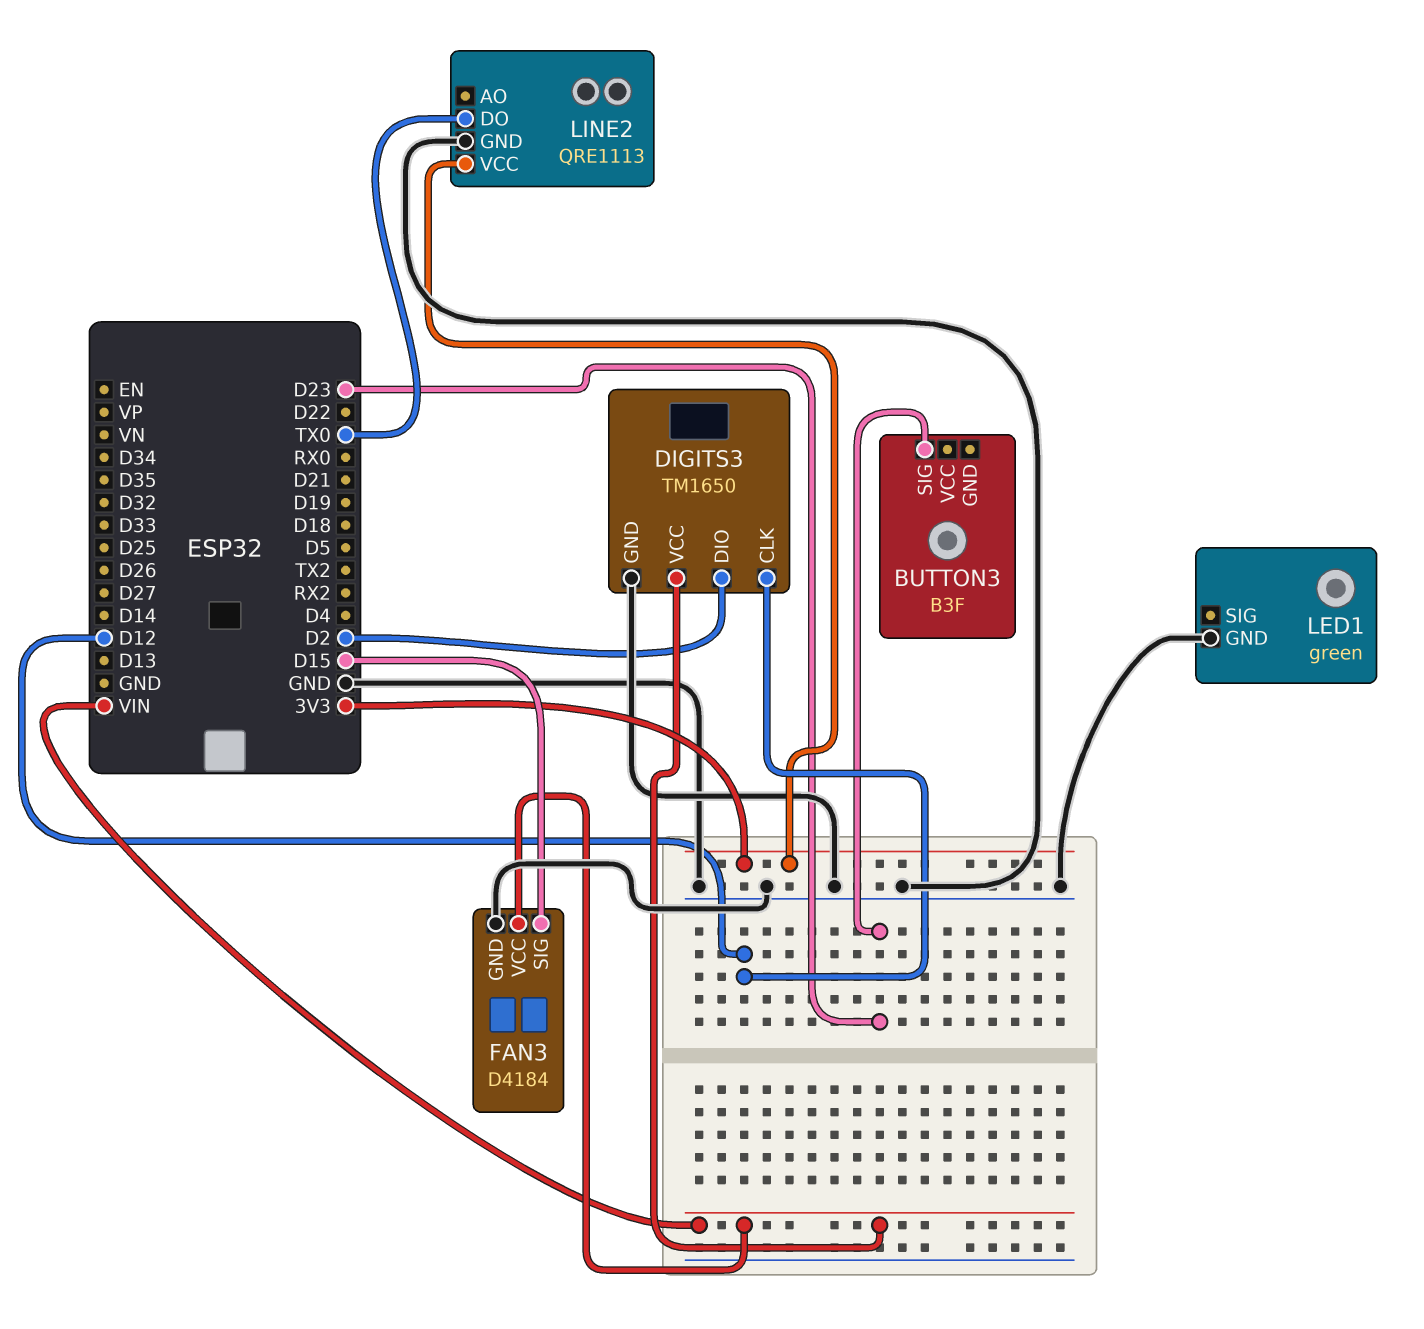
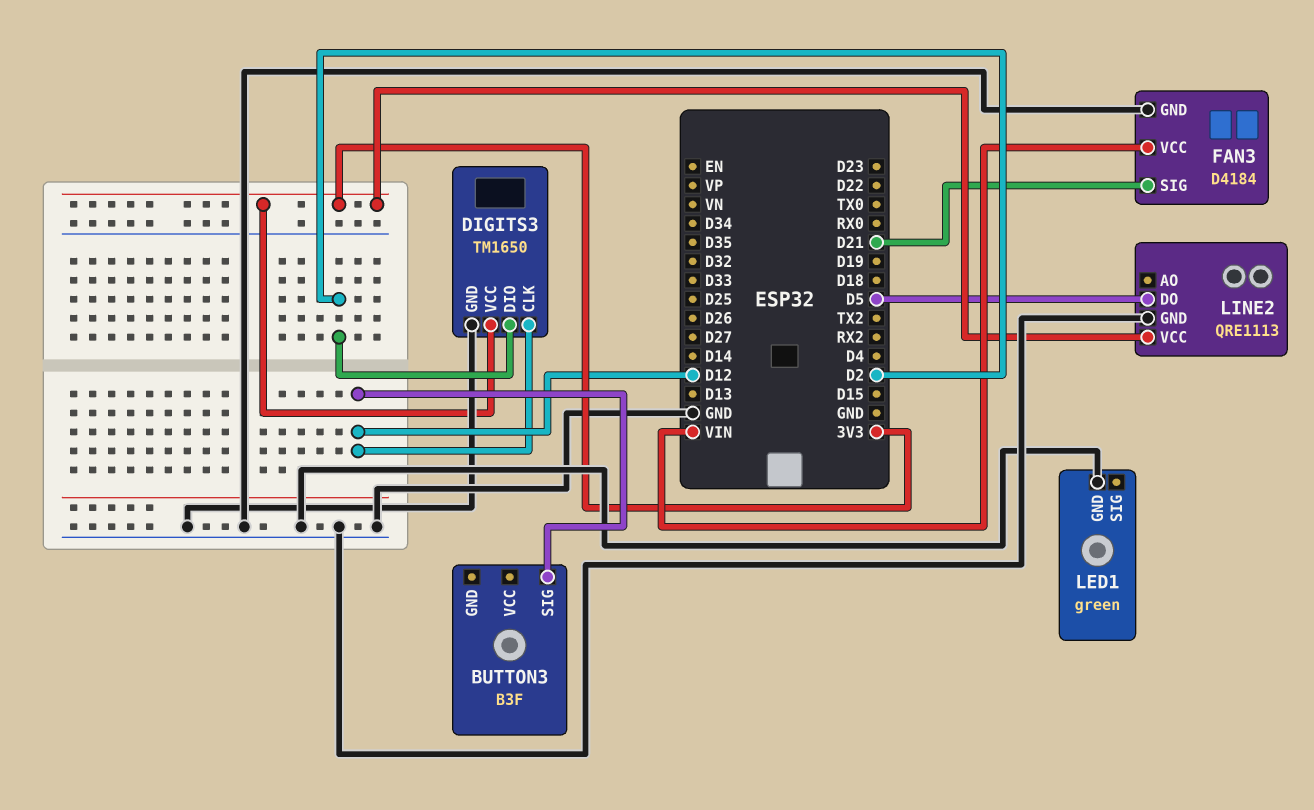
BUTTON3 pin SIG: D23 -> D12
DIGITS3 pin VCC: VIN -> 3V3
FAN3 pin SIG: D15 -> D21
LINE2 pin DO: TX0 -> D5

